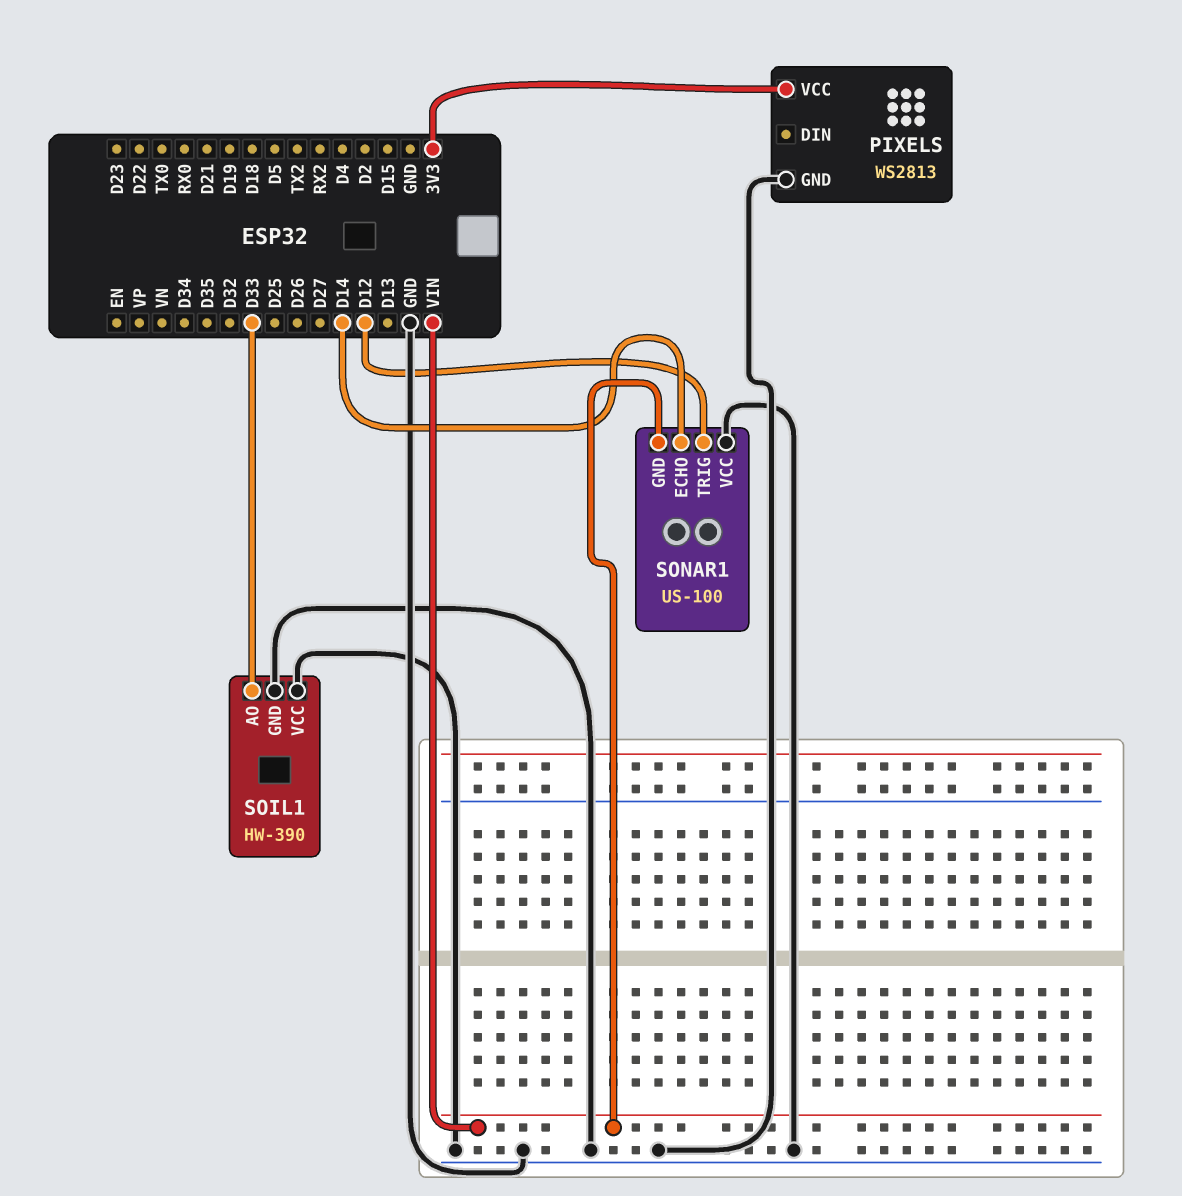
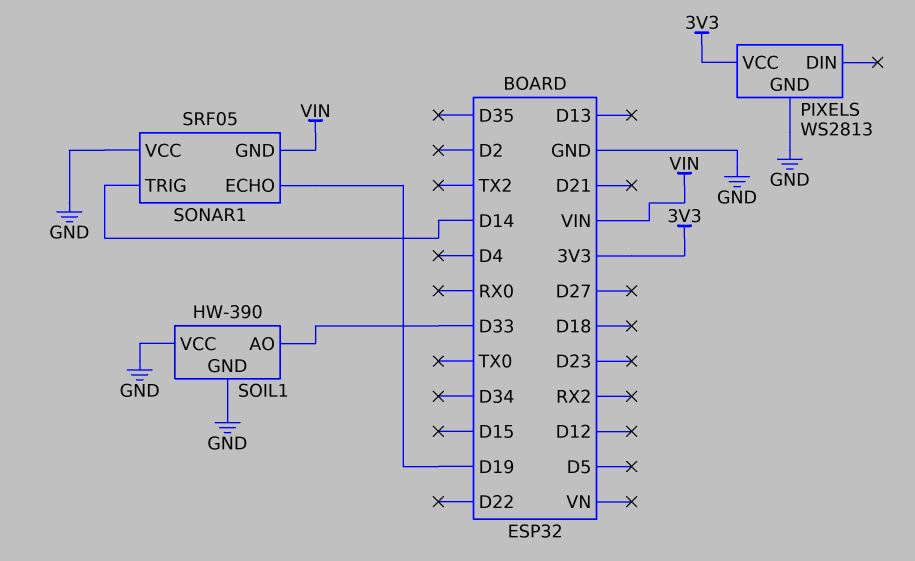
SONAR1: US-100 -> SRF05
SONAR1 pin ECHO: D14 -> D19
SONAR1 pin TRIG: D12 -> D14

